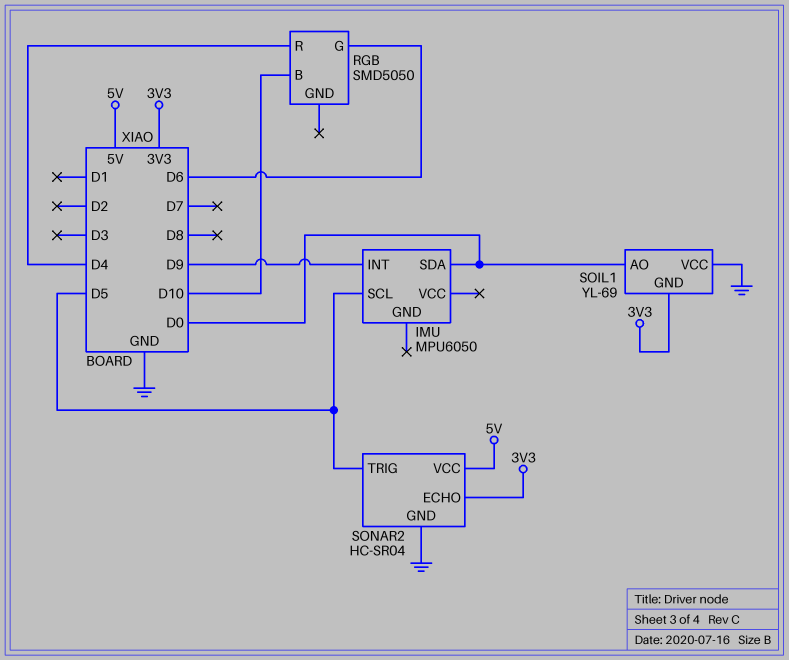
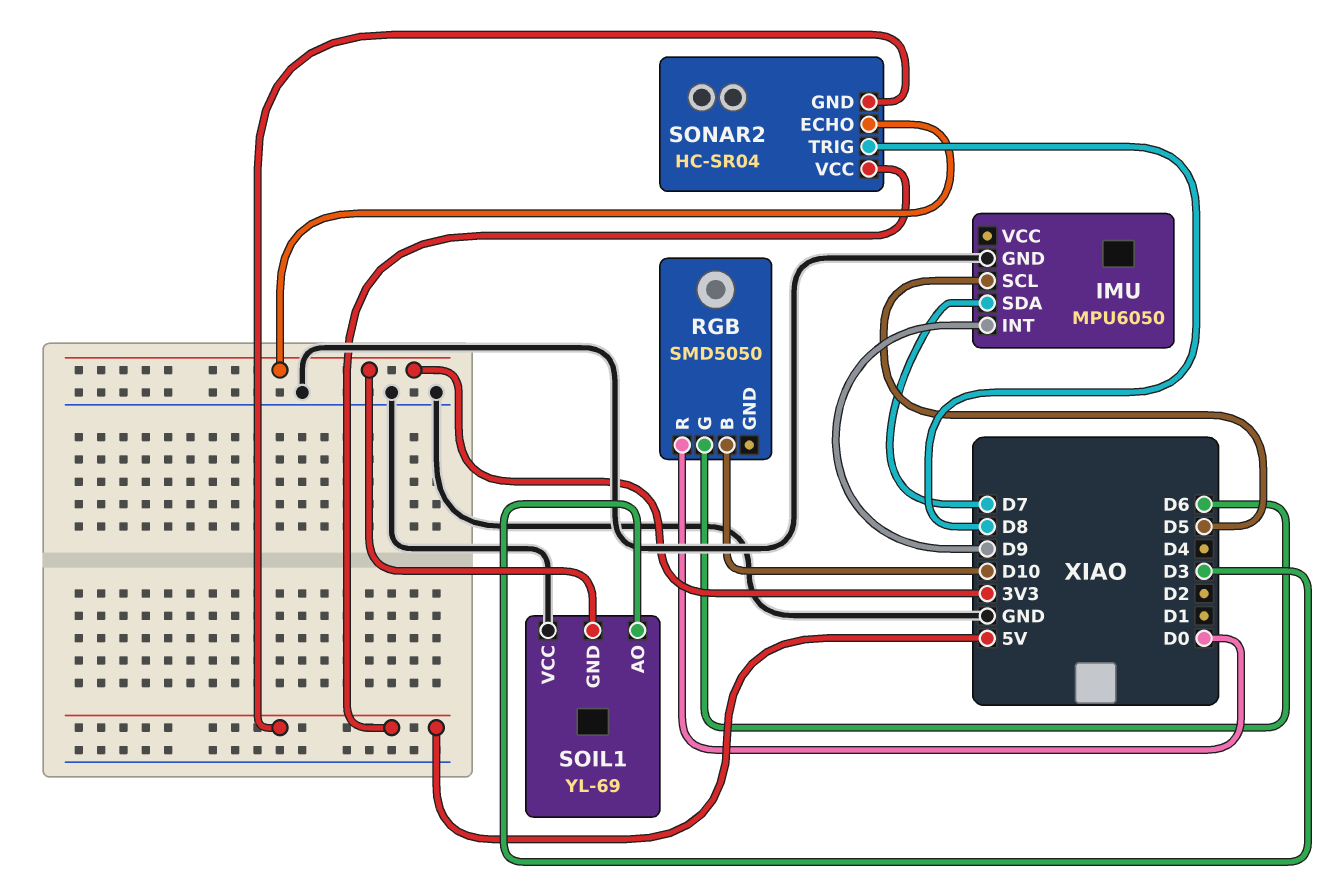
IMU pin GND: none -> GND
IMU pin SDA: D0 -> D7
RGB pin R: D4 -> D0
SOIL1 pin AO: D0 -> D3
SONAR2 pin GND: GND -> 5V
SONAR2 pin TRIG: D5 -> D8

